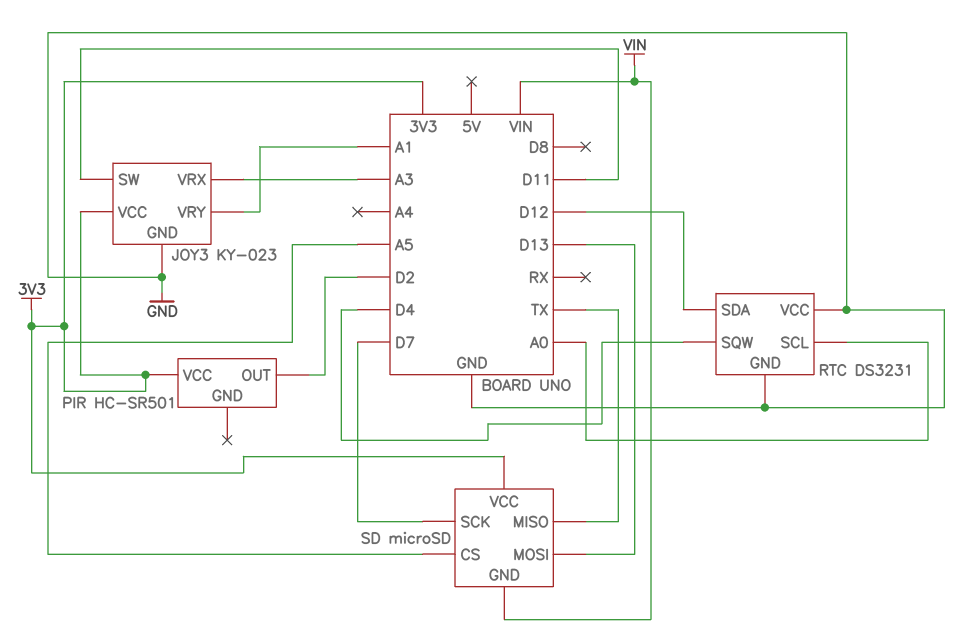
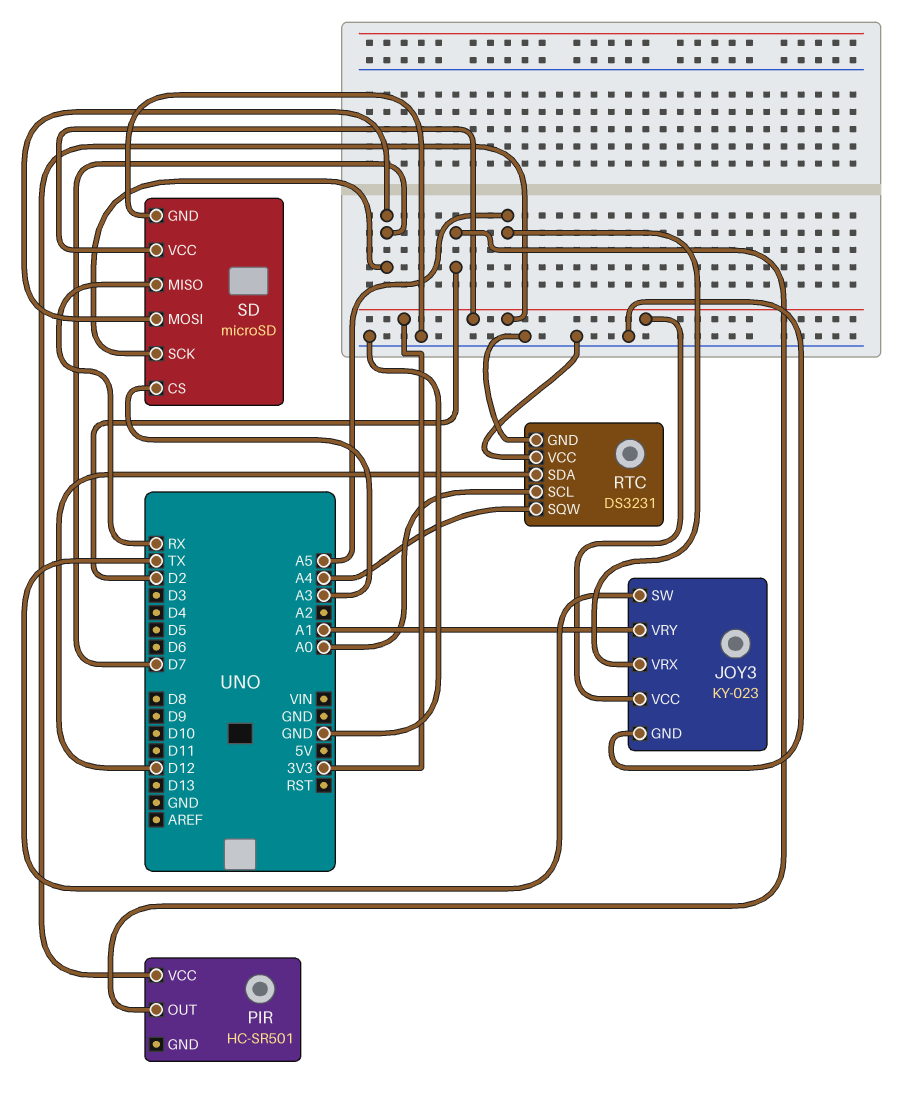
JOY3 pin SW: D11 -> TX
JOY3 pin VRX: A3 -> A5
RTC pin SQW: D4 -> A4
SD pin CS: A5 -> A3
SD pin GND: VIN -> GND
SD pin MISO: TX -> RX
SD pin MOSI: D13 -> D7

